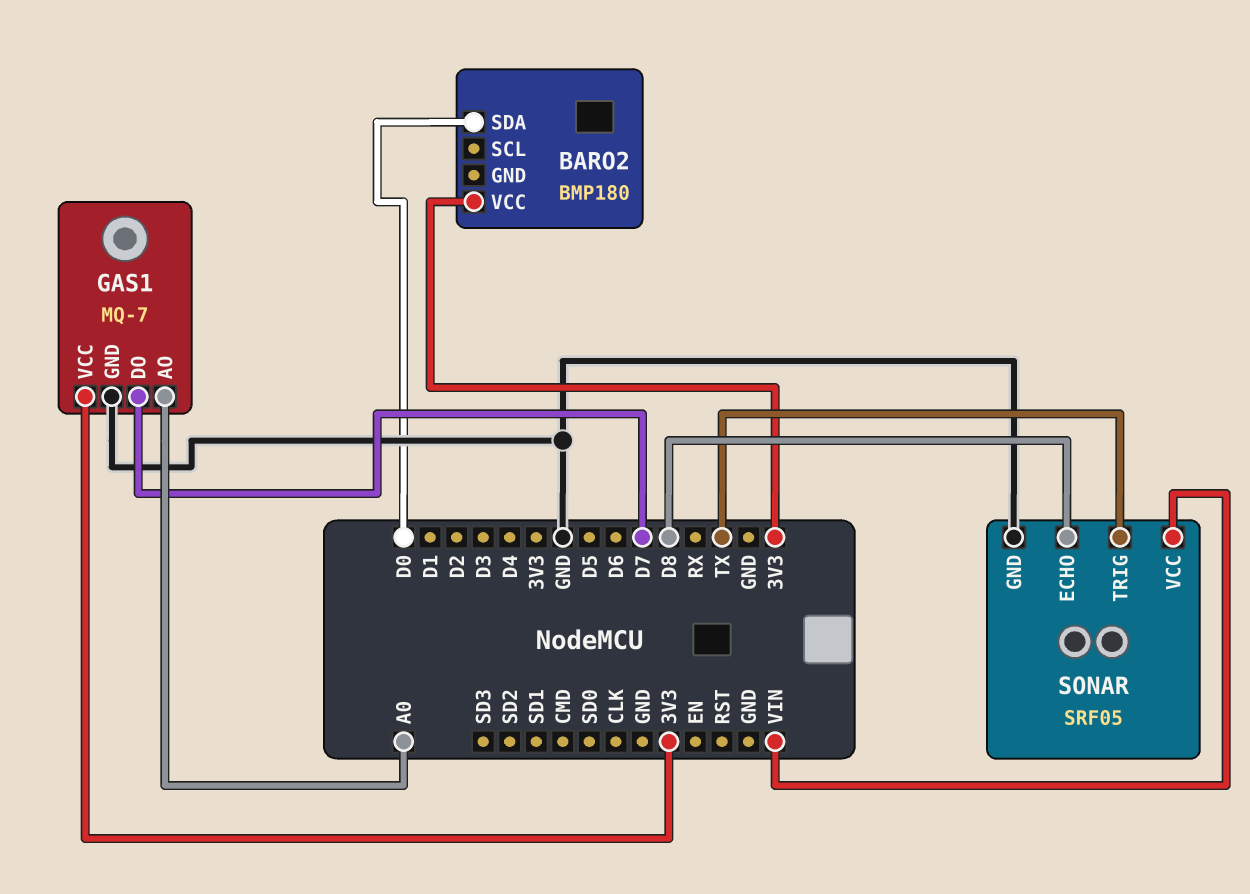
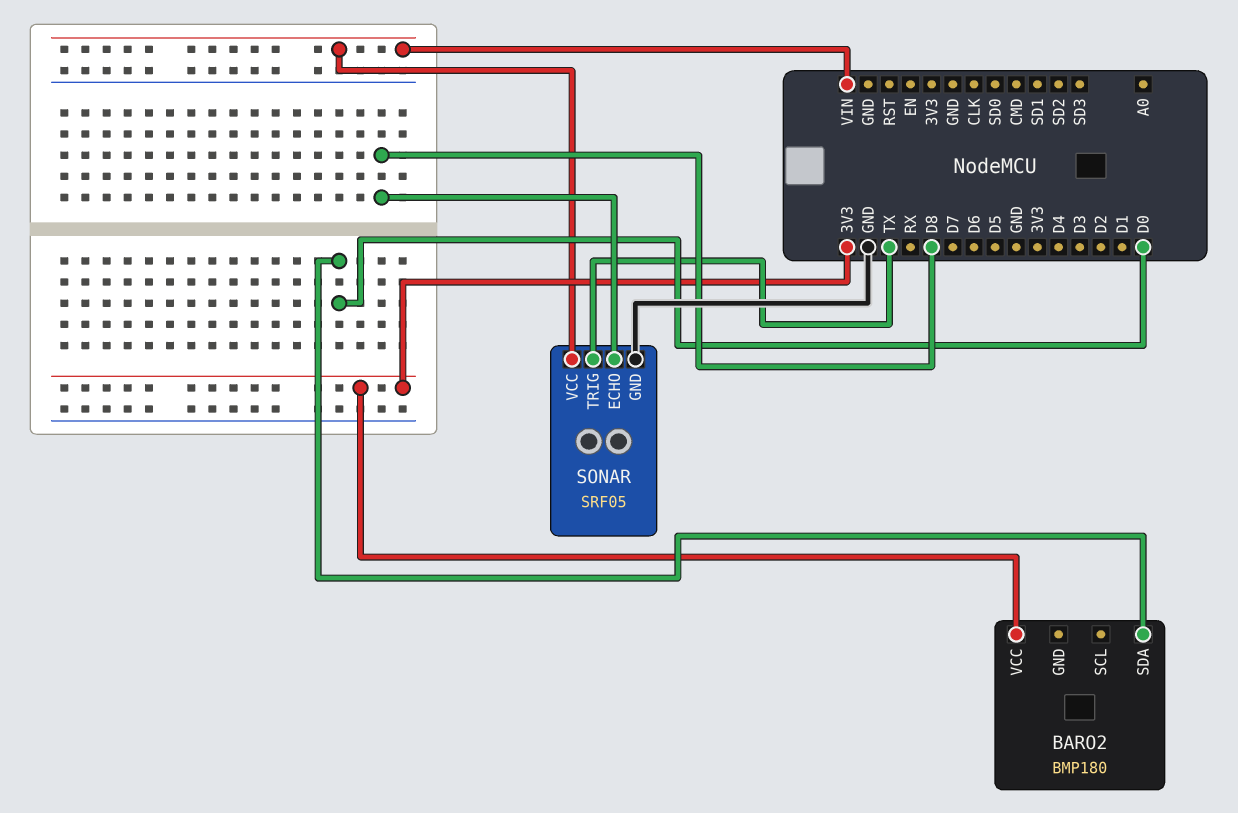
GAS1: MQ-7 -> none
GAS1 pin AO: A0 -> none
GAS1 pin DO: D7 -> none
GAS1 pin GND: GND -> none
GAS1 pin VCC: 3V3 -> none

